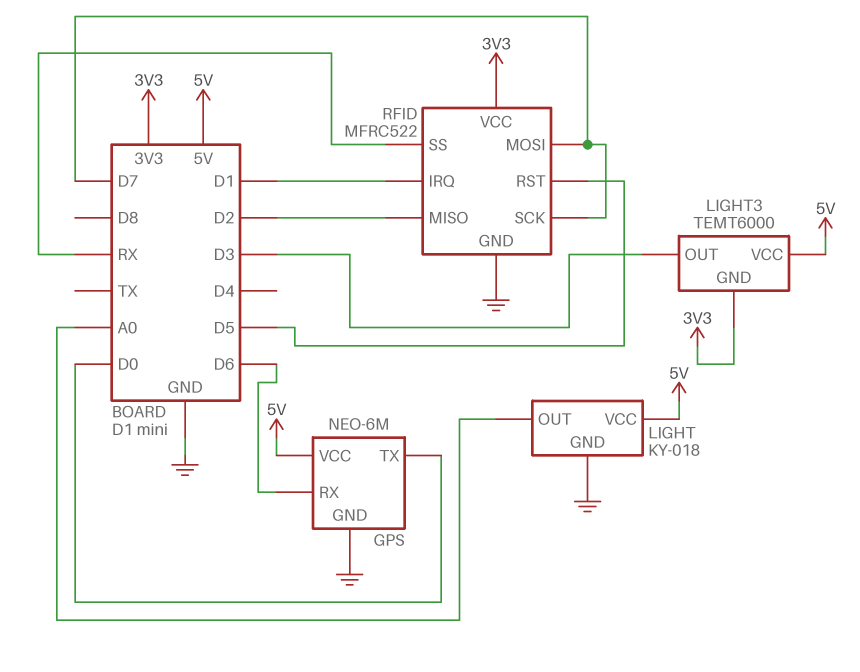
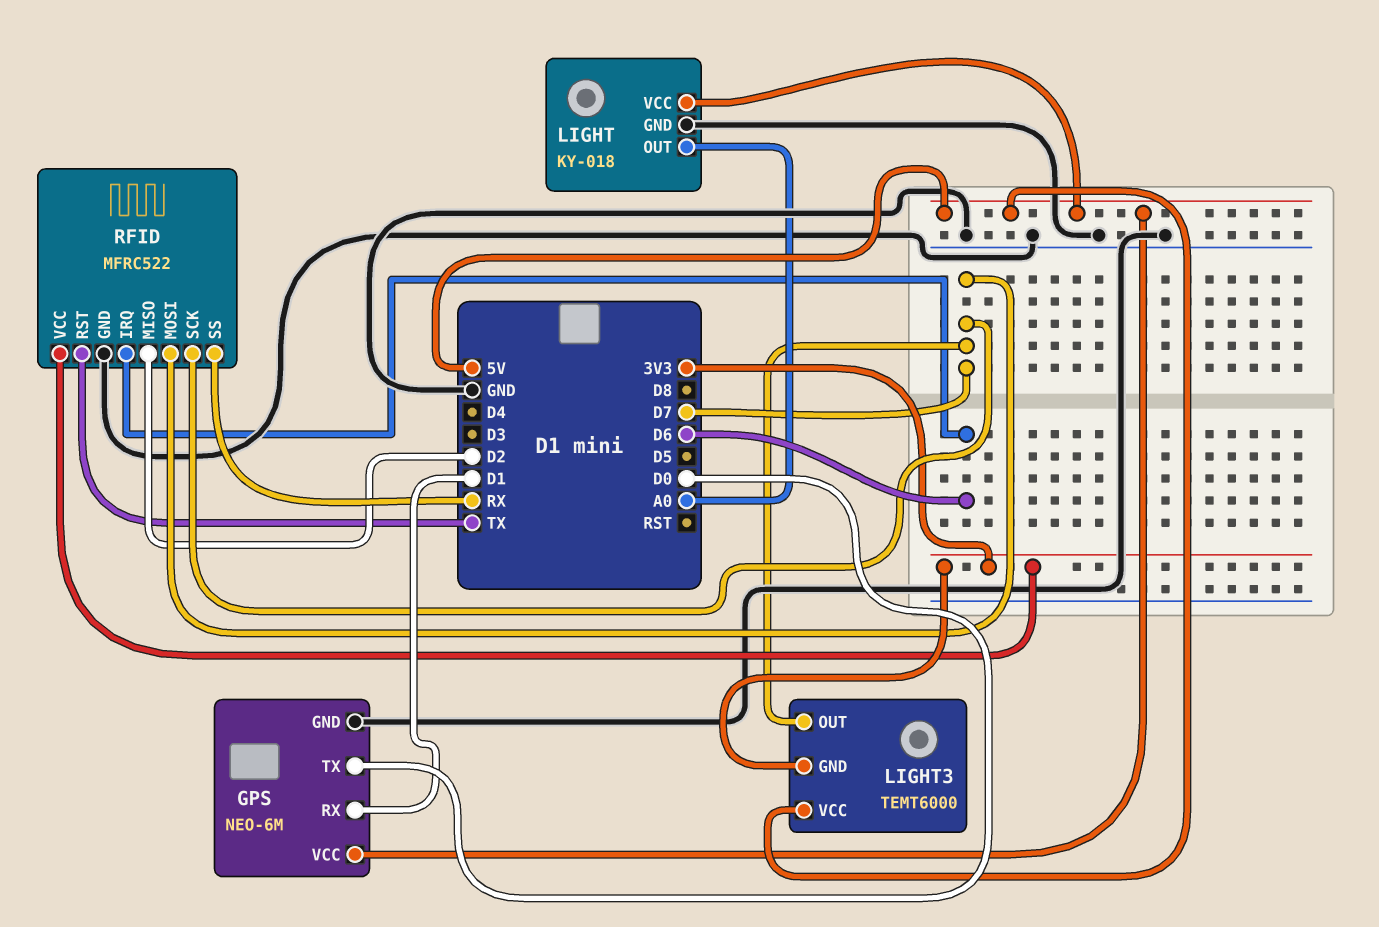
GPS pin RX: D6 -> D1
LIGHT3 pin OUT: D3 -> D7
RFID pin IRQ: D1 -> D6
RFID pin RST: D5 -> TX

